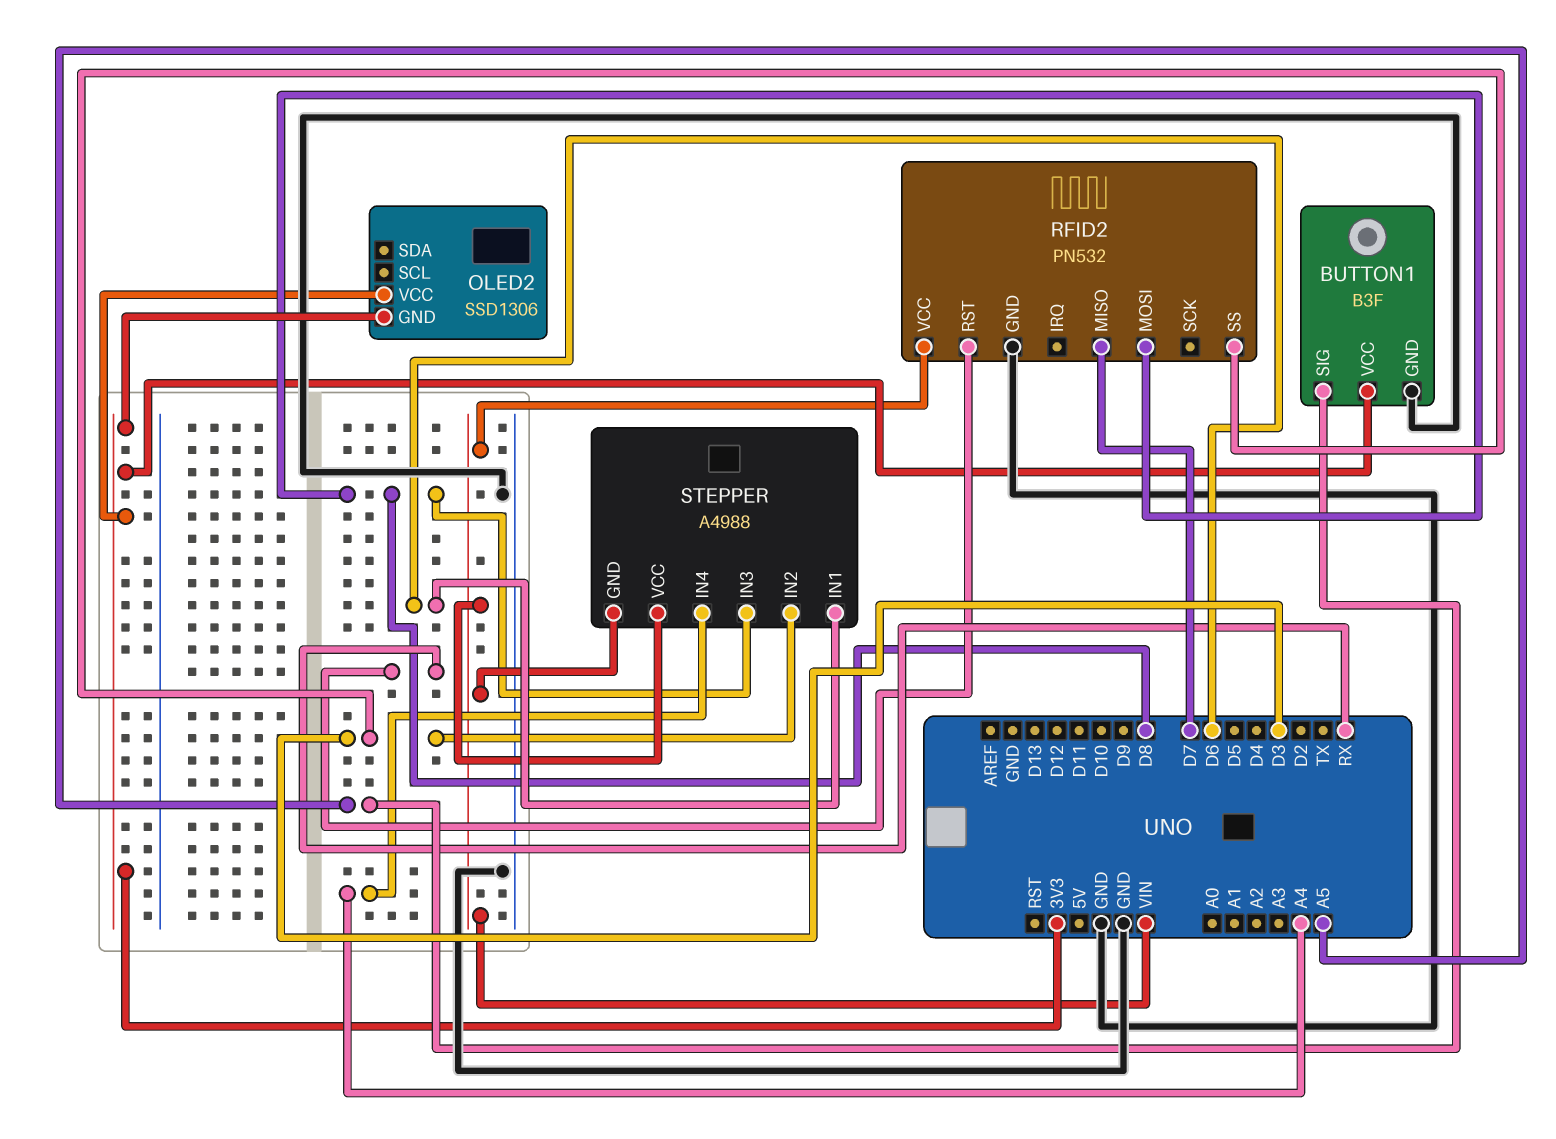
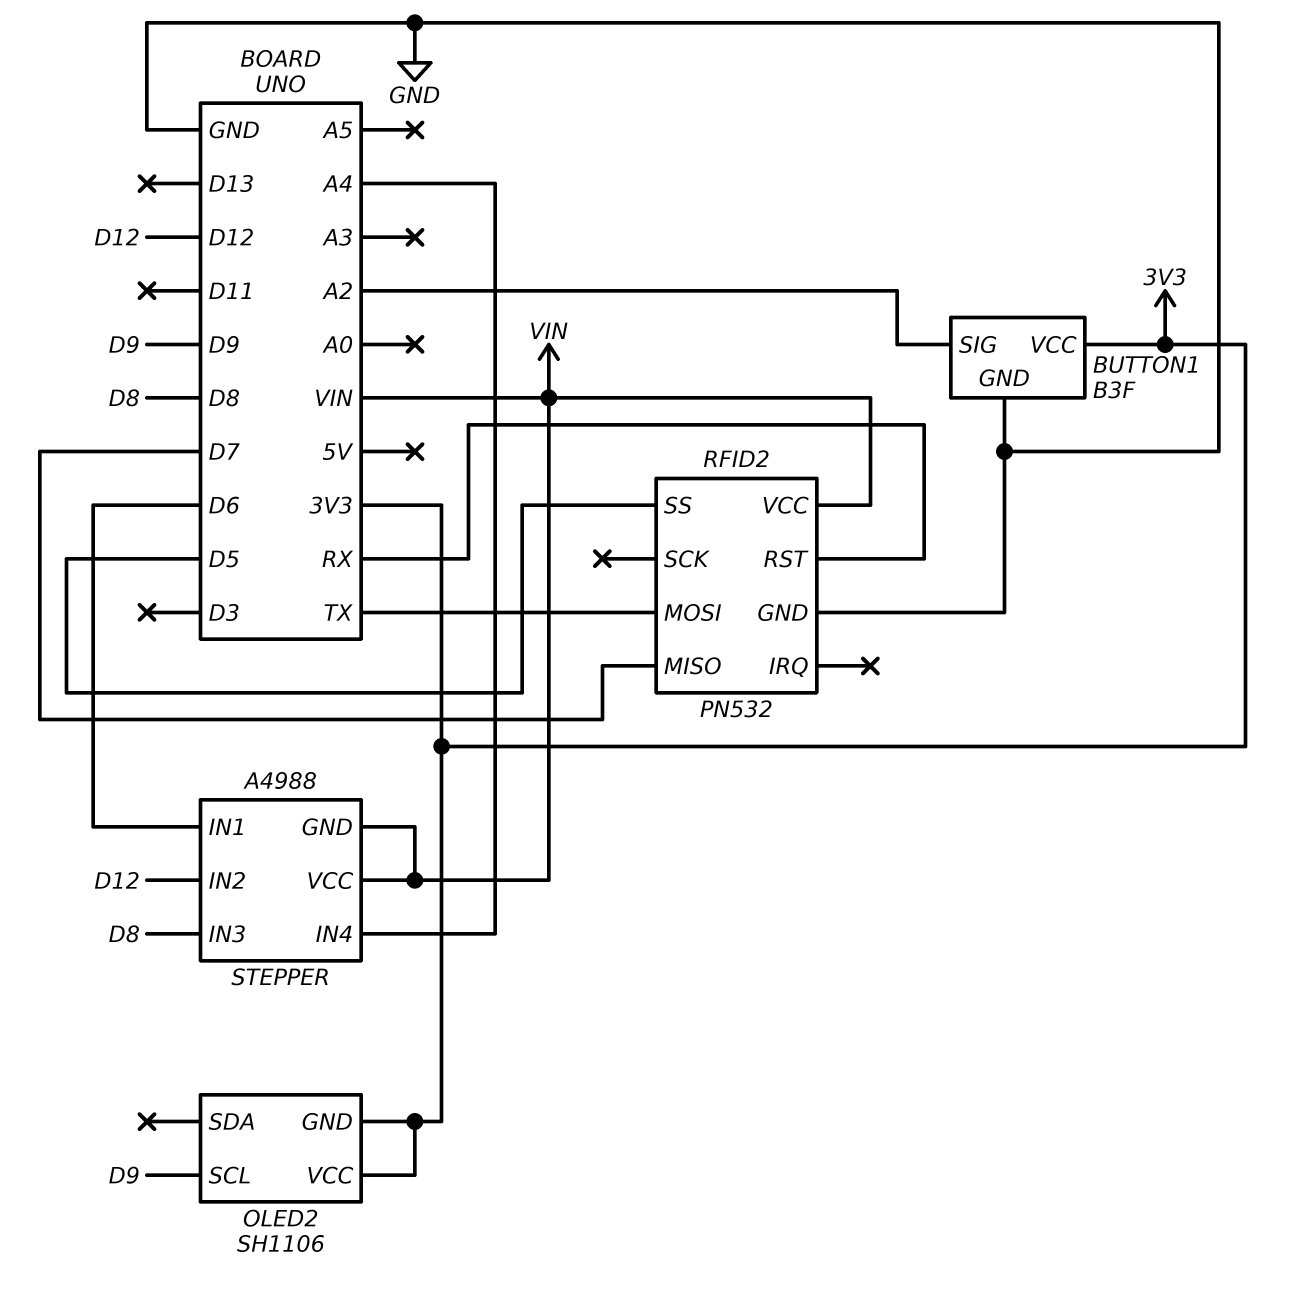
BUTTON1 pin SIG: A5 -> A2
OLED2: SSD1306 -> SH1106
OLED2 pin SCL: none -> D9
RFID2 pin MOSI: D8 -> TX
RFID2 pin SS: D3 -> D5
STEPPER pin IN2: D3 -> D12

